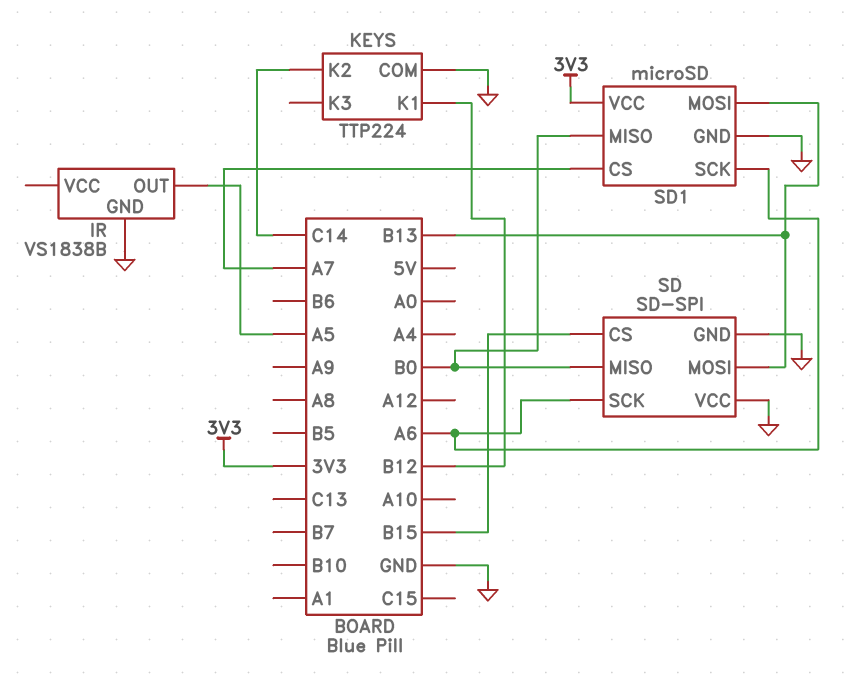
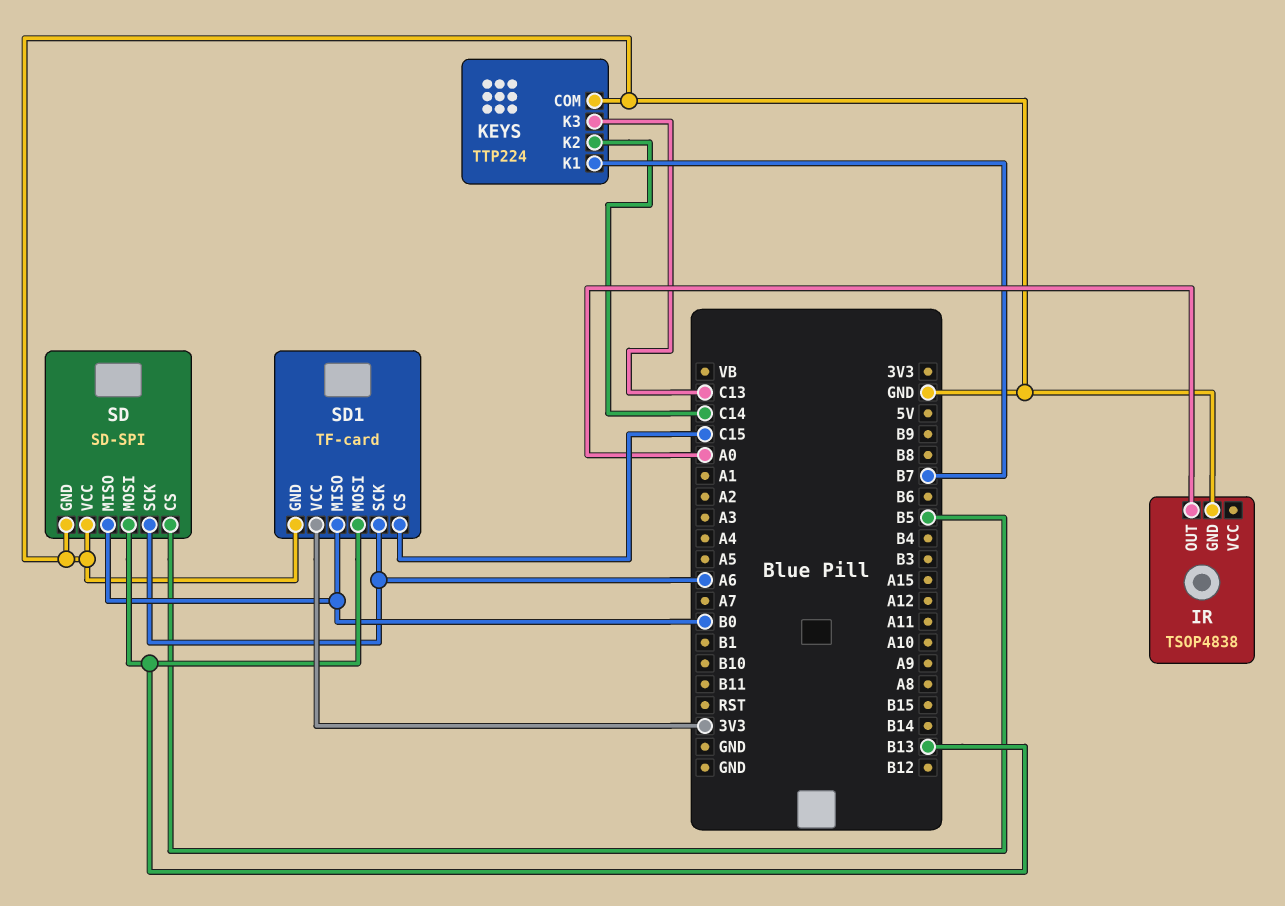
IR: VS1838B -> TSOP4838
IR pin OUT: A5 -> A0
KEYS pin K1: B12 -> B7
KEYS pin K3: none -> C13
SD pin CS: B15 -> B5
SD1: microSD -> TF-card
SD1 pin CS: A7 -> C15

